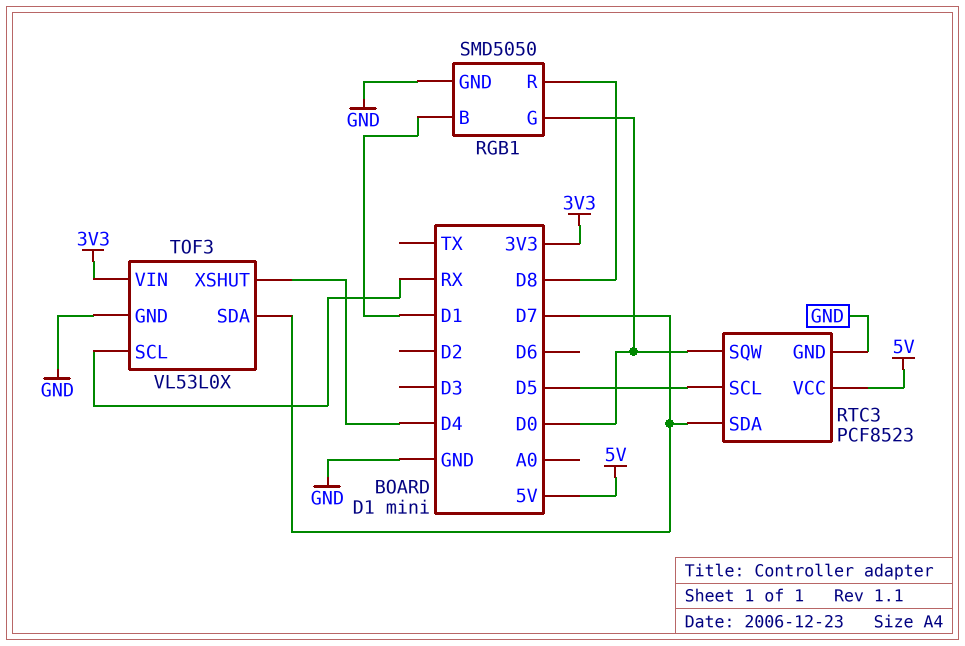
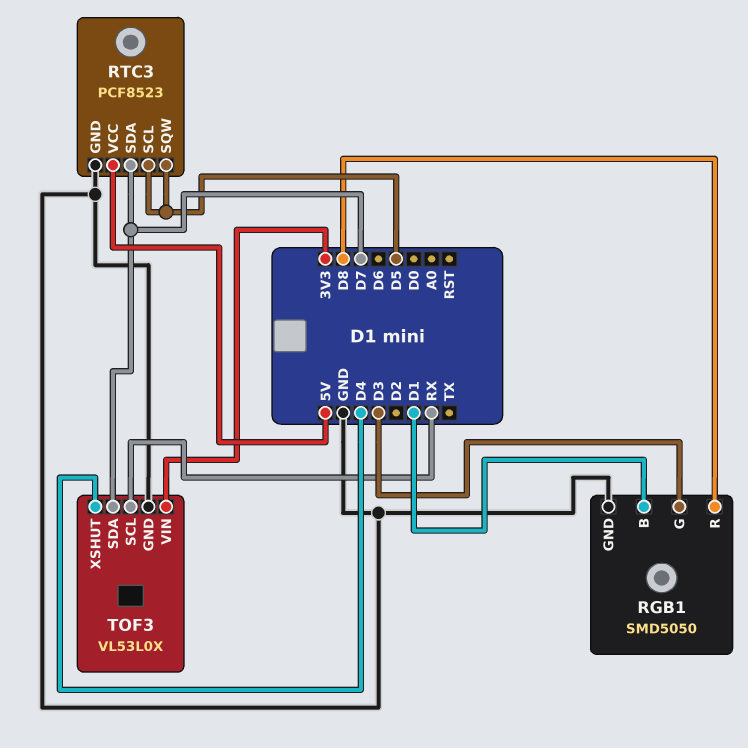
RGB1 pin G: D0 -> D3
RTC3 pin SQW: D0 -> D5

